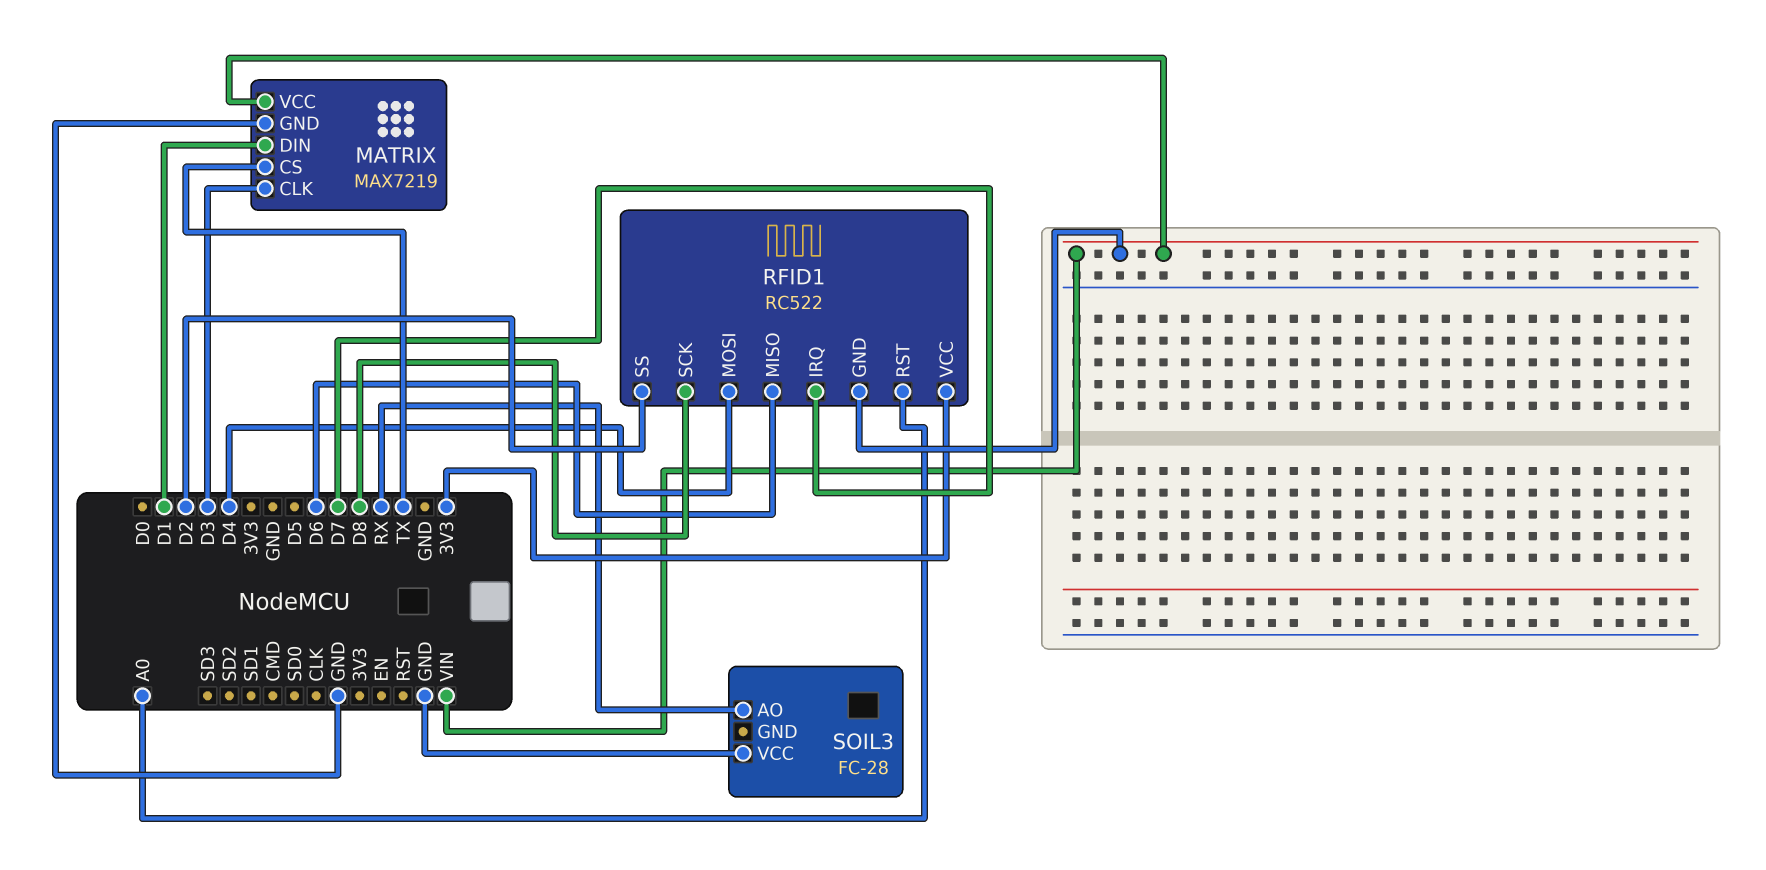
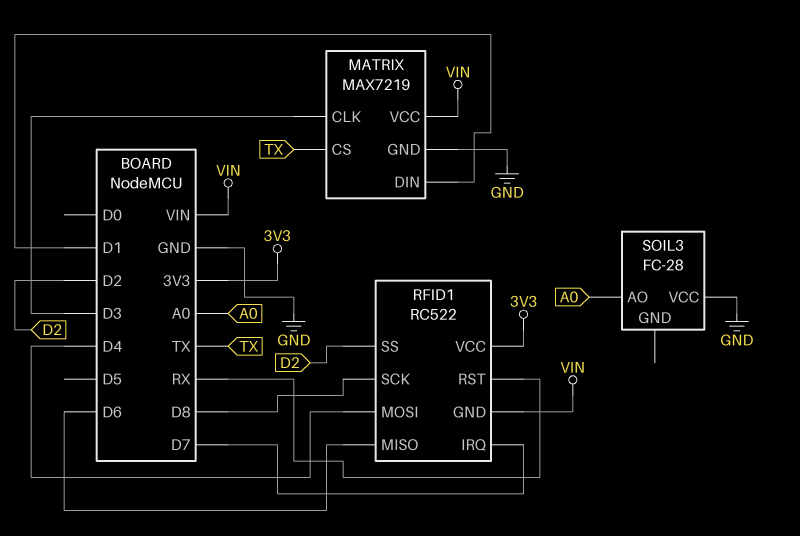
RFID1 pin RST: A0 -> RX
SOIL3 pin AO: RX -> A0

